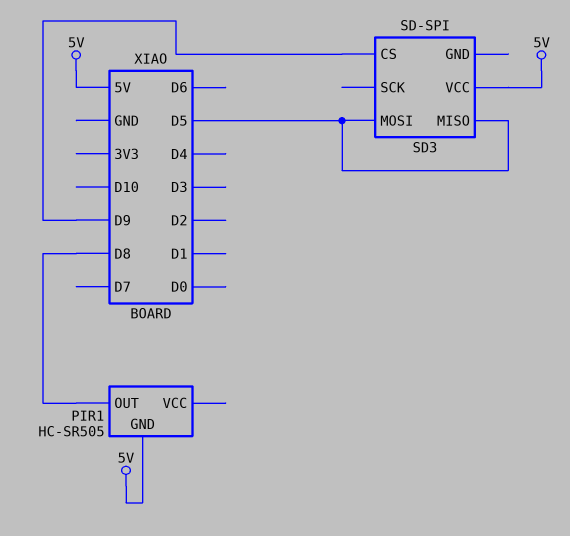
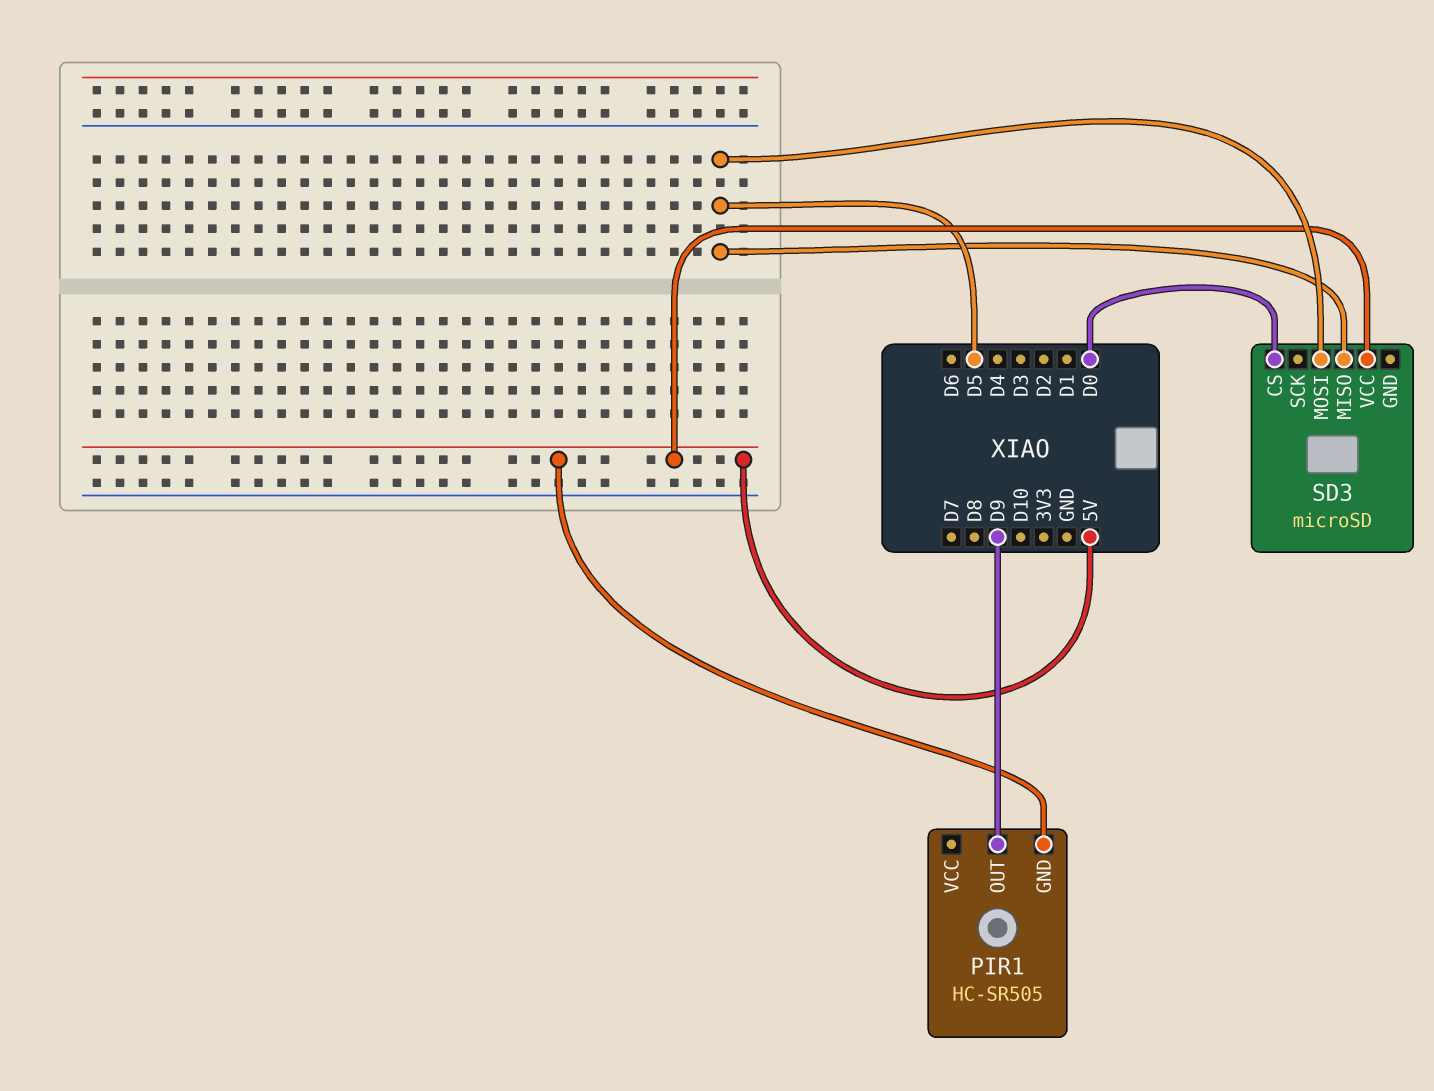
PIR1 pin OUT: D8 -> D9
SD3: SD-SPI -> microSD
SD3 pin CS: D9 -> D0

